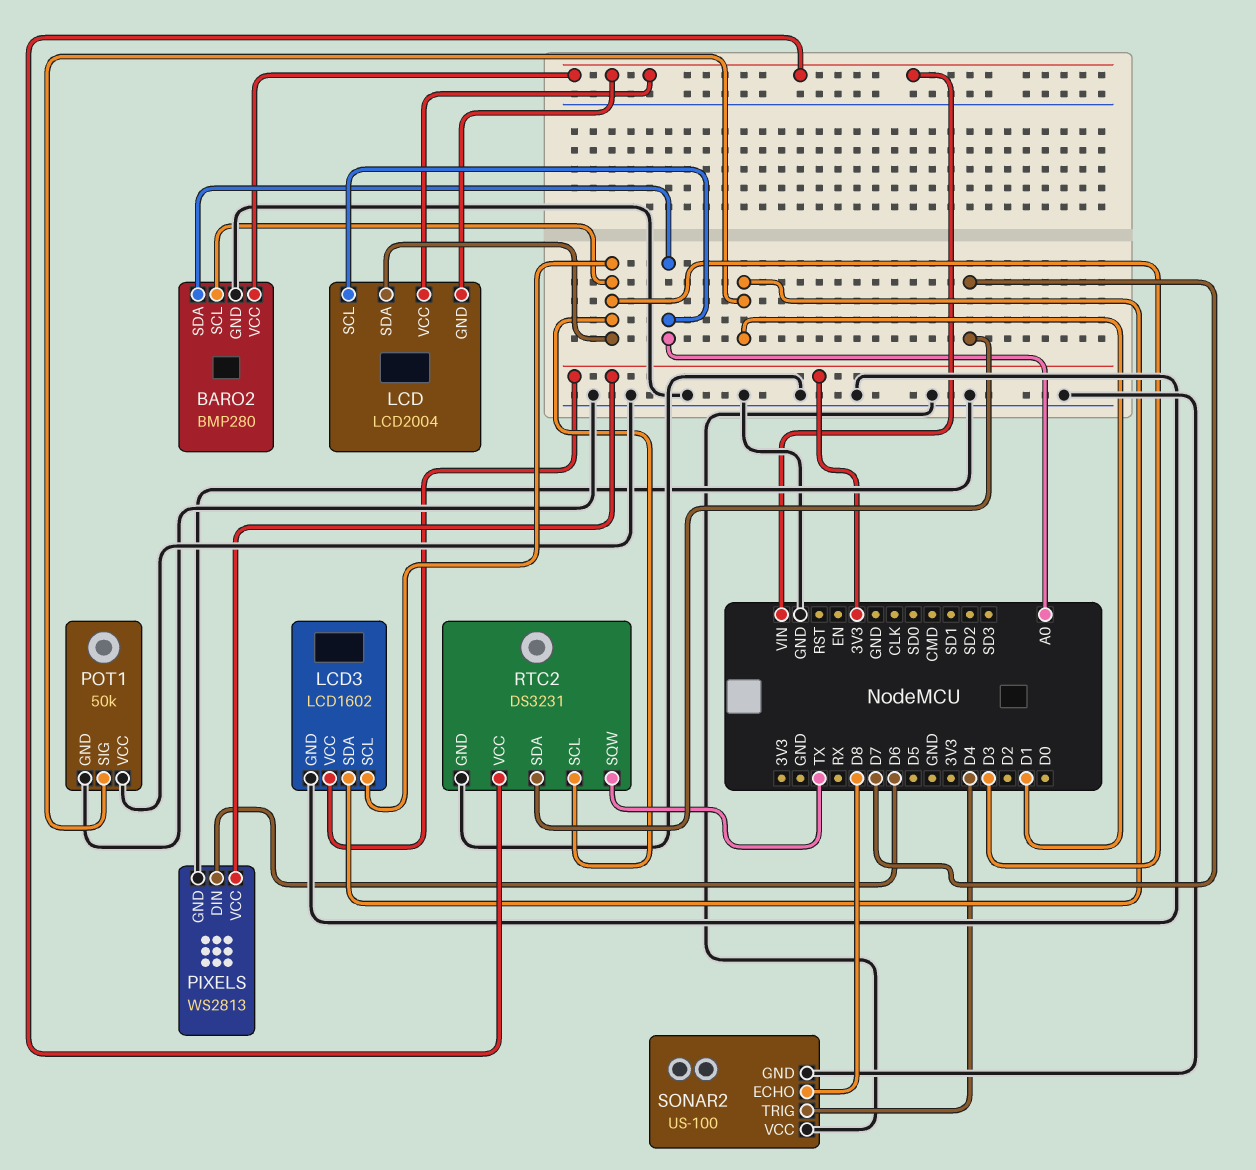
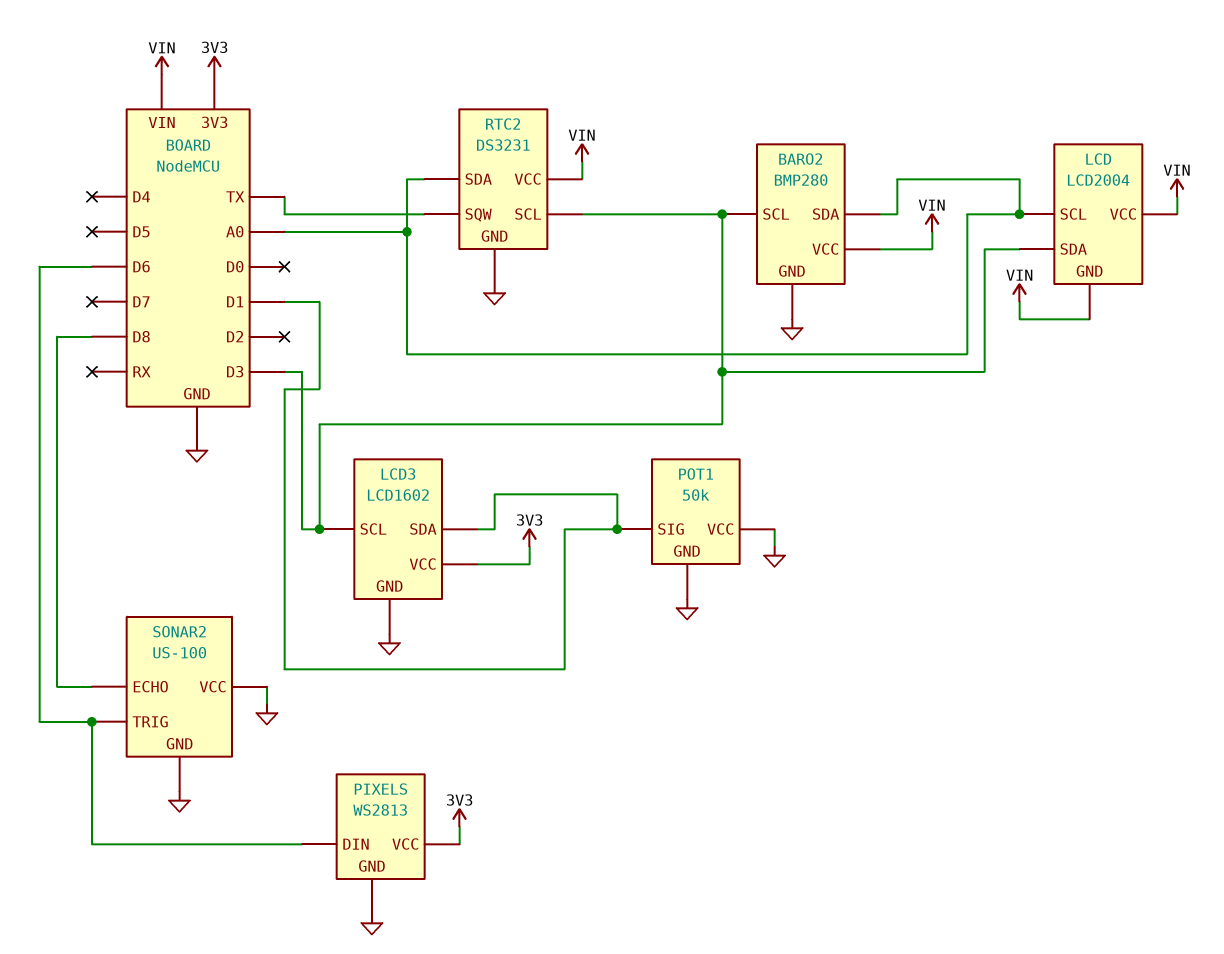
RTC2 pin SDA: D7 -> A0
SONAR2 pin TRIG: D4 -> D6

